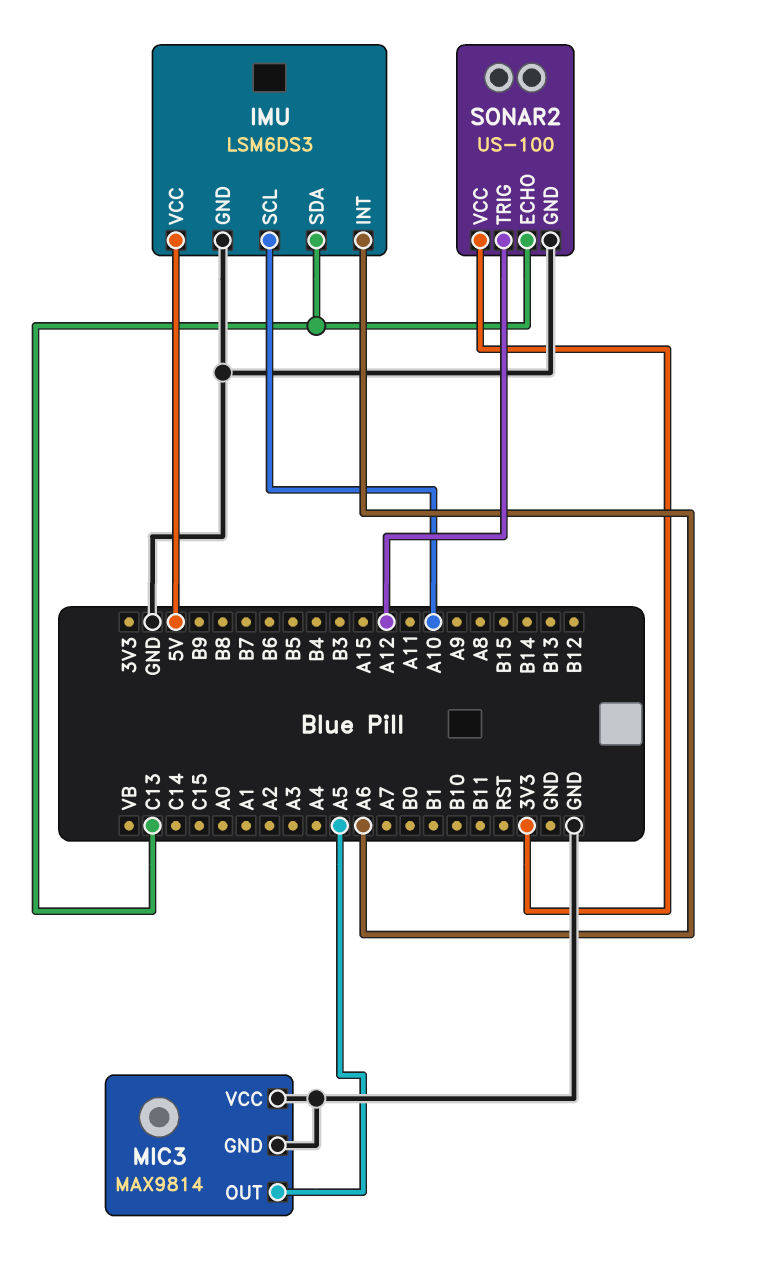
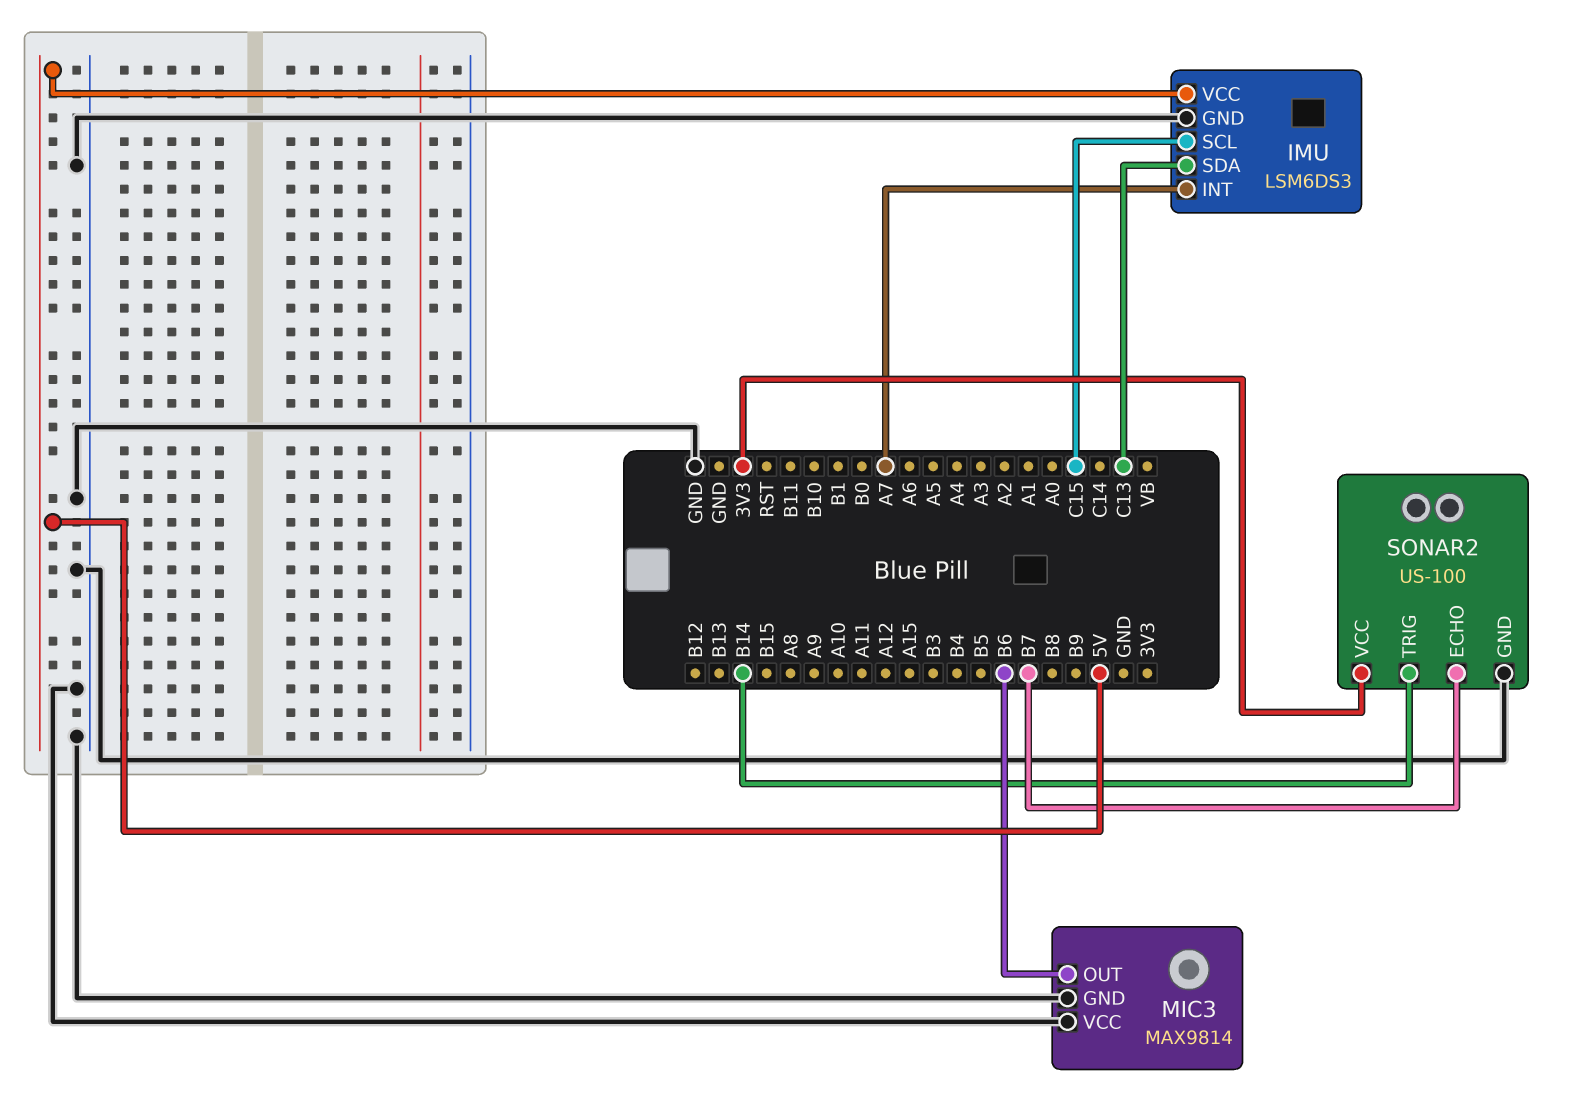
IMU pin INT: A6 -> A7
IMU pin SCL: A10 -> C15
MIC3 pin OUT: A5 -> B6
SONAR2 pin ECHO: C13 -> B7
SONAR2 pin TRIG: A12 -> B14

